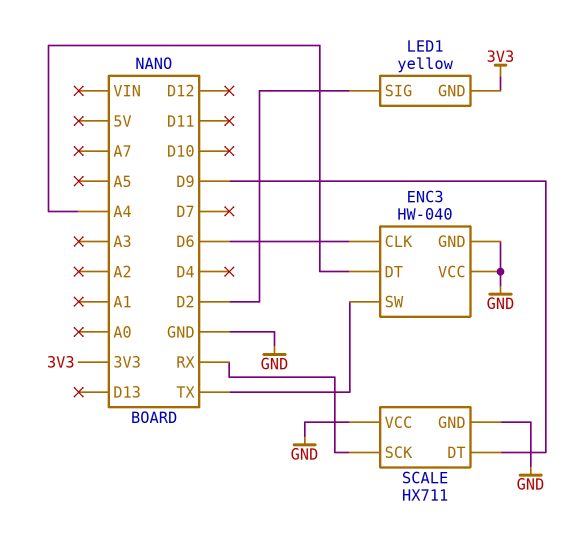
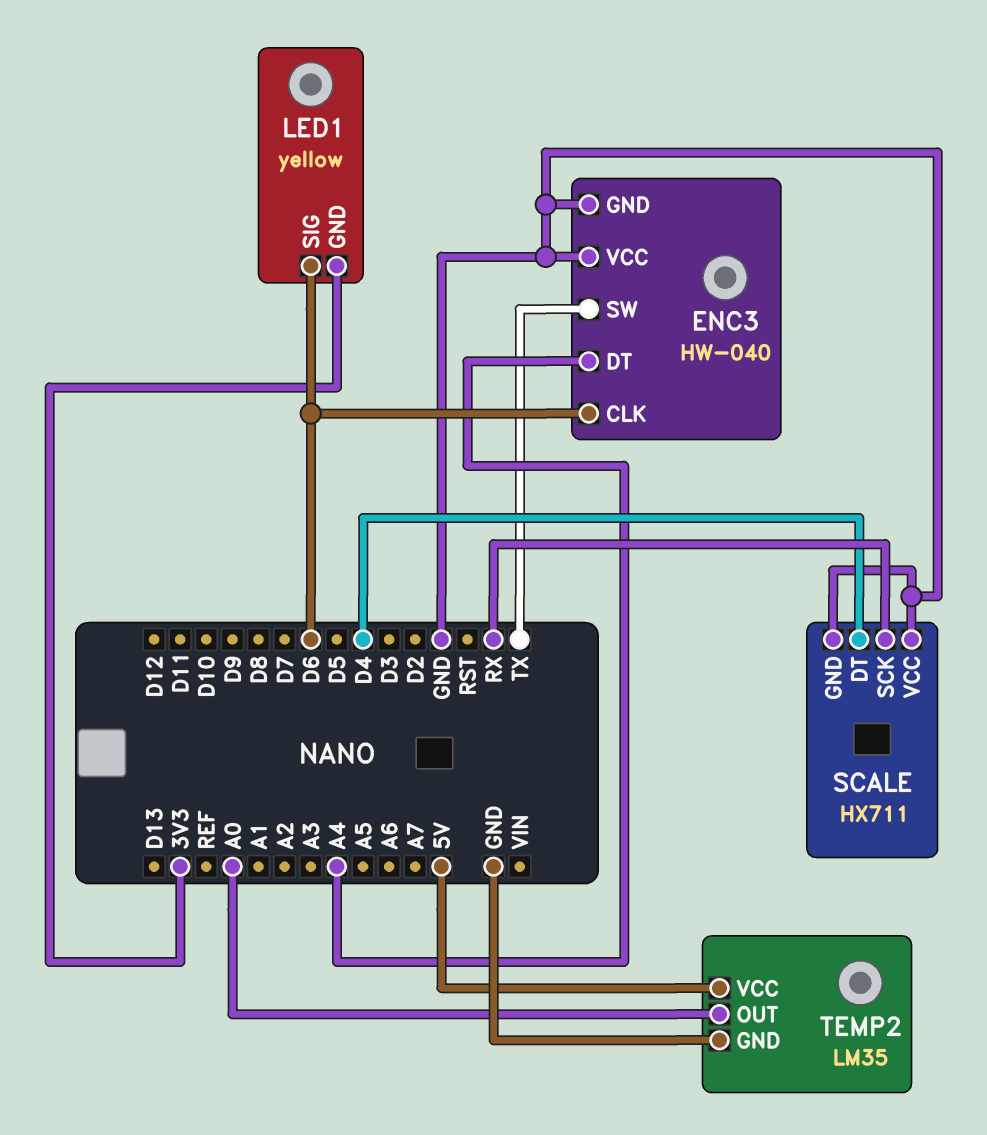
LED1 pin SIG: D2 -> D6
SCALE pin DT: D9 -> D4
TEMP2: none -> LM35
TEMP2 pin GND: none -> GND
TEMP2 pin OUT: none -> A0
TEMP2 pin VCC: none -> 5V

